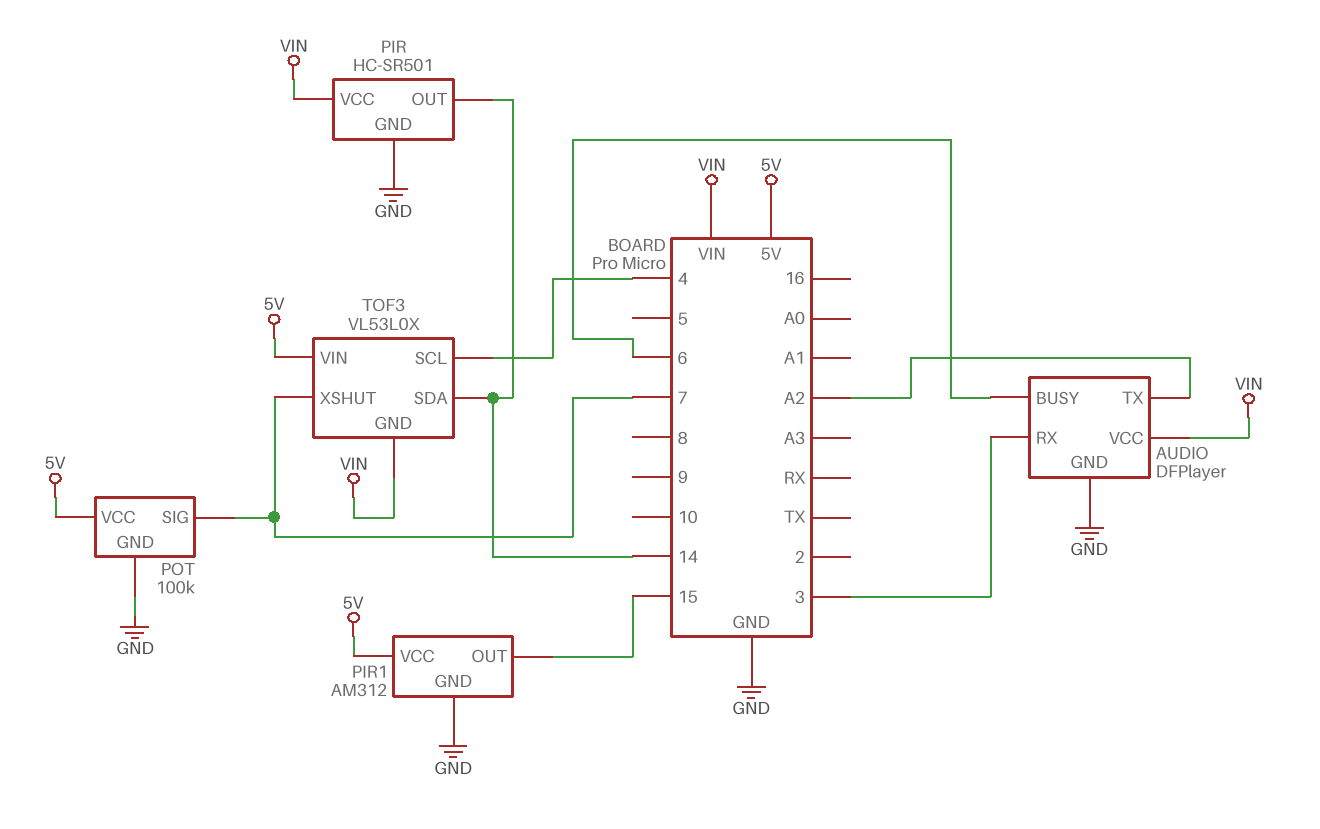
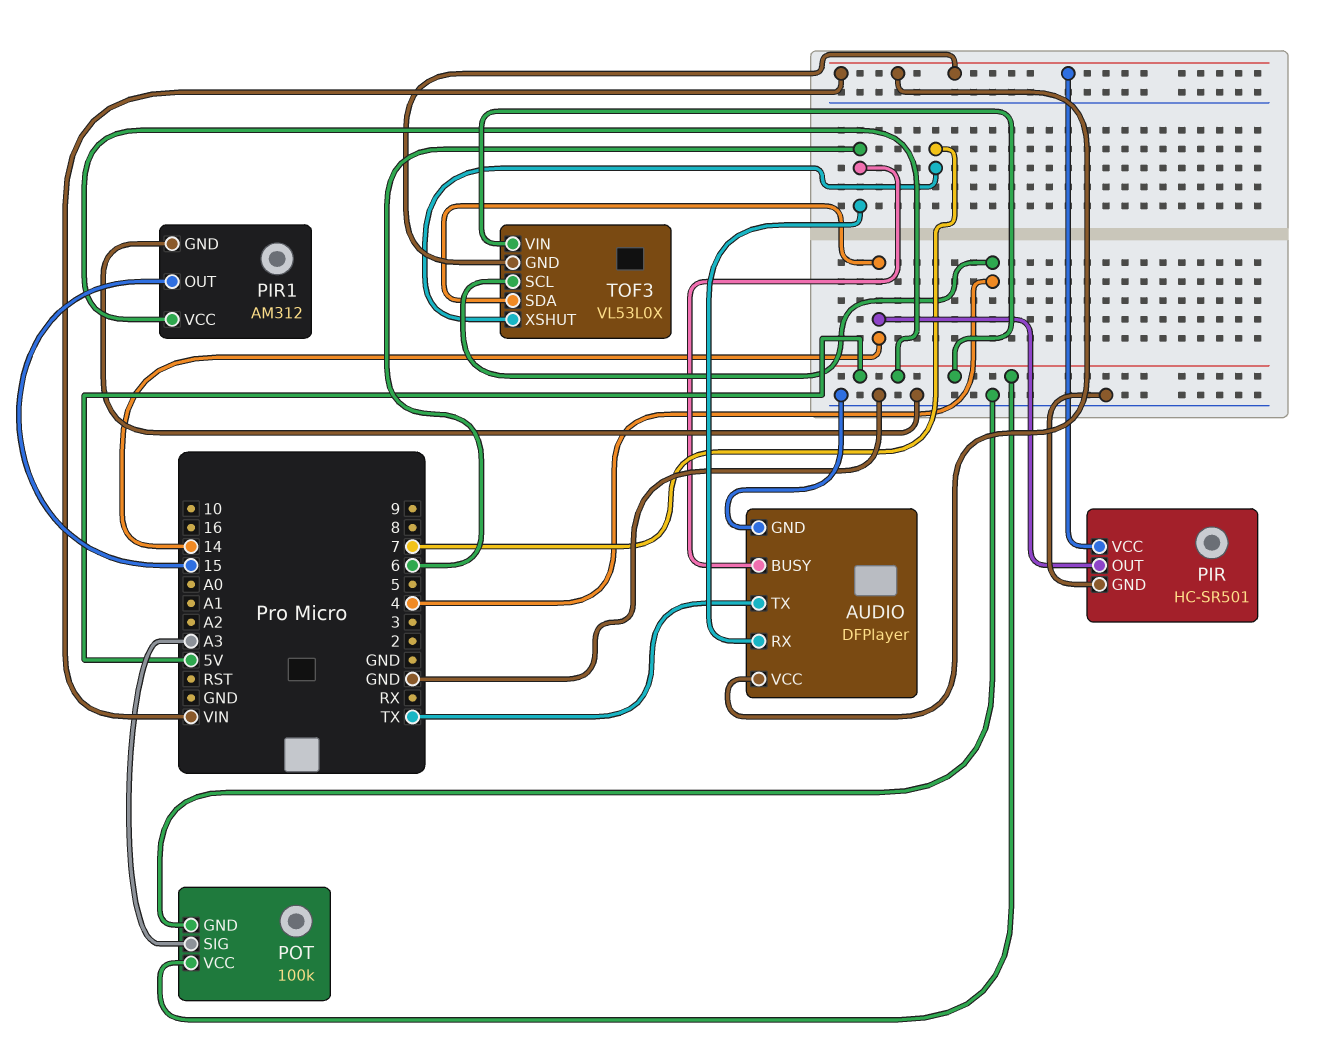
AUDIO pin RX: 3 -> 6
AUDIO pin TX: A2 -> TX
POT pin SIG: 7 -> A3

